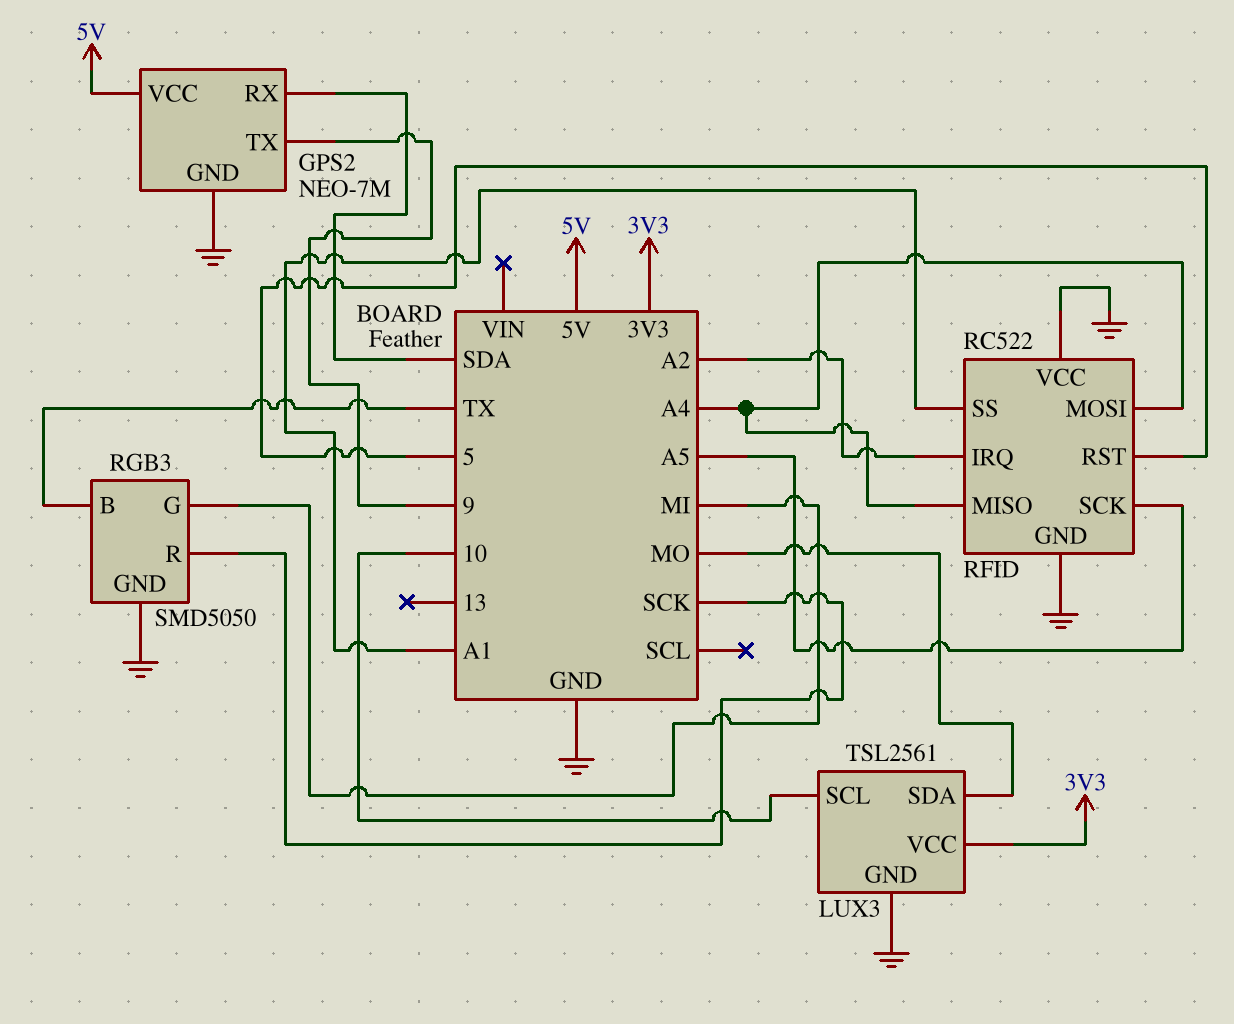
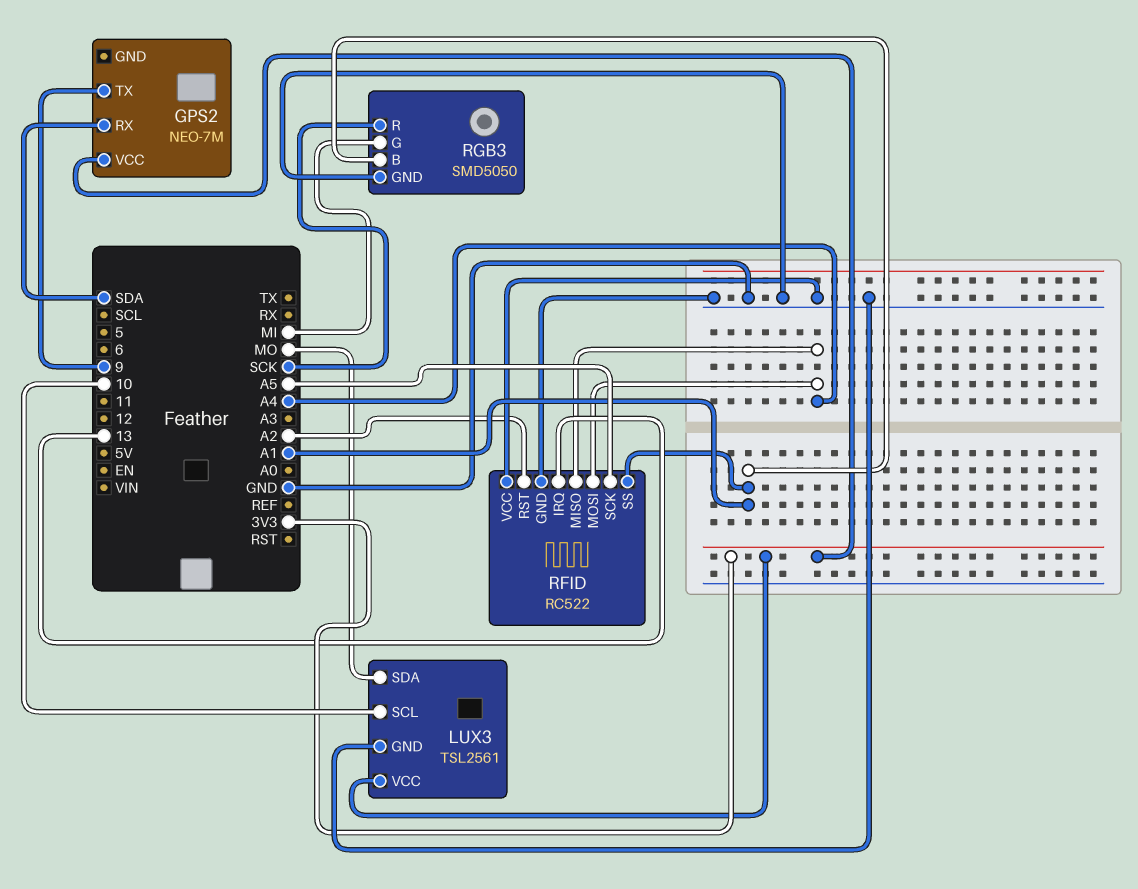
GPS2 pin GND: GND -> none
GPS2 pin VCC: 5V -> 3V3
RFID pin IRQ: A2 -> 13
RFID pin RST: 5 -> A2
RGB3 pin B: TX -> A1

